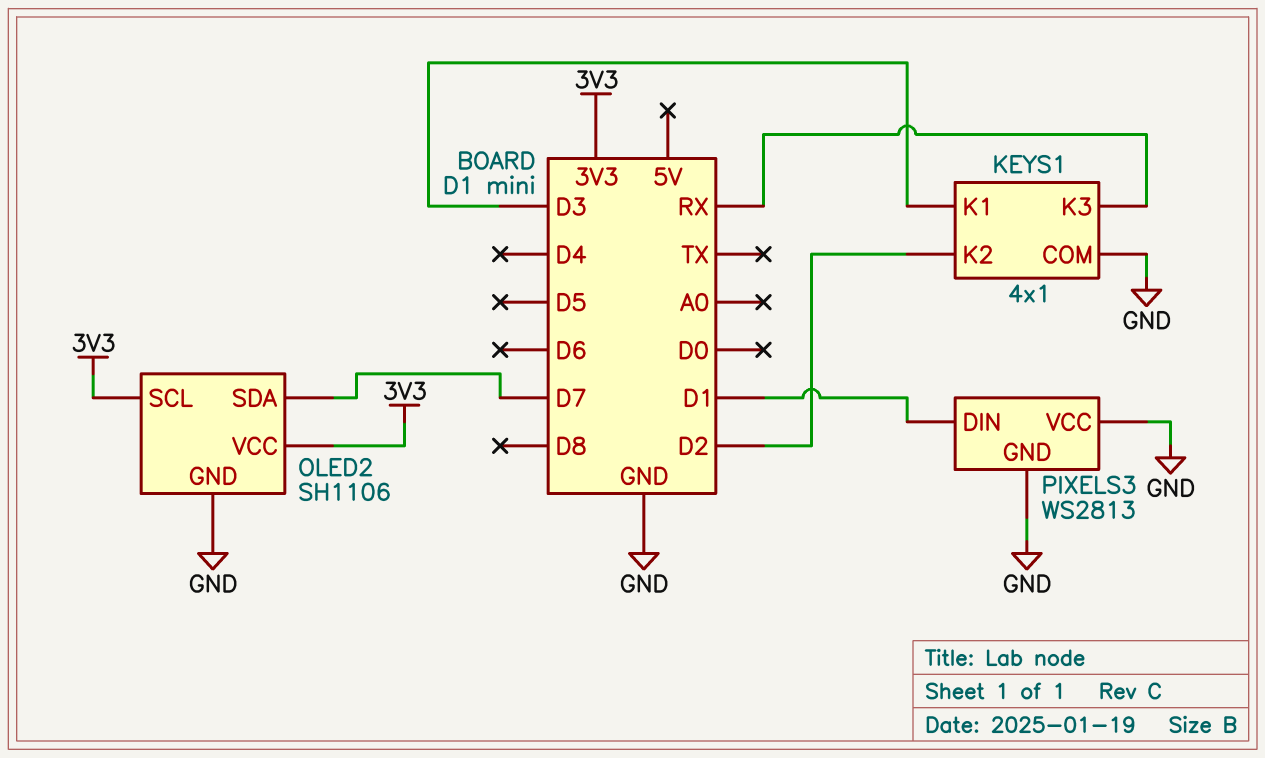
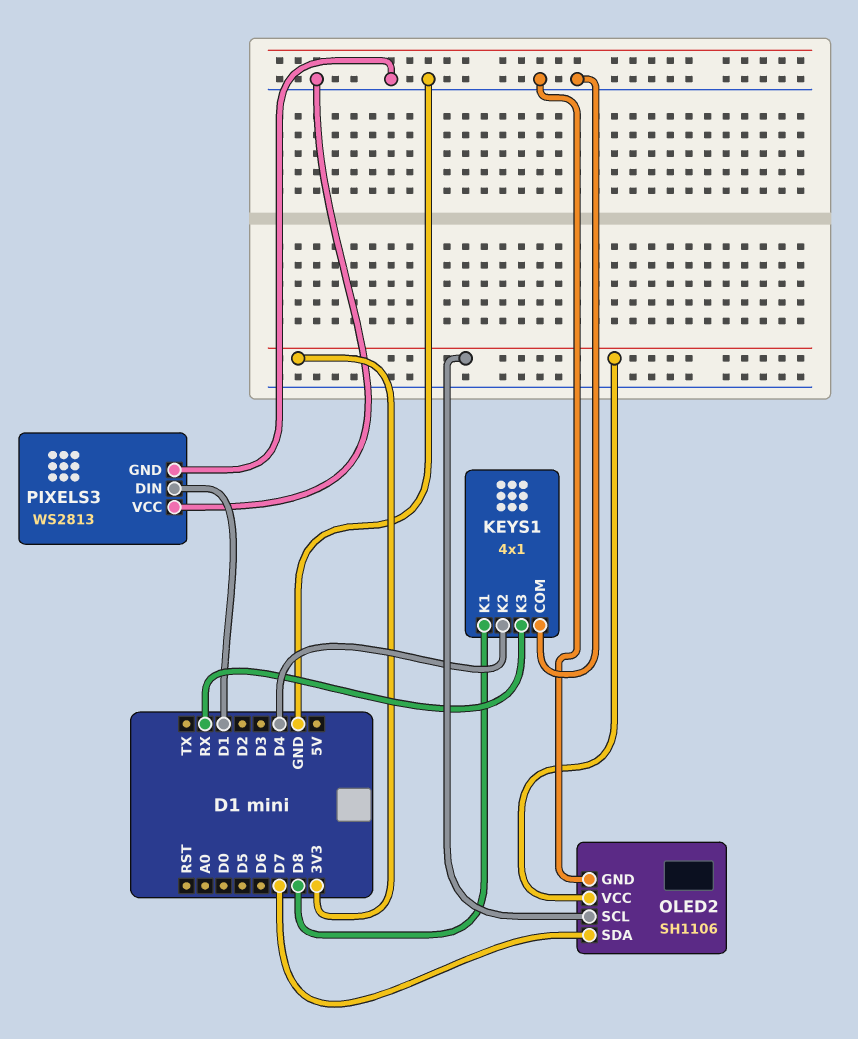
KEYS1 pin K1: D3 -> D8
KEYS1 pin K2: D2 -> D4

